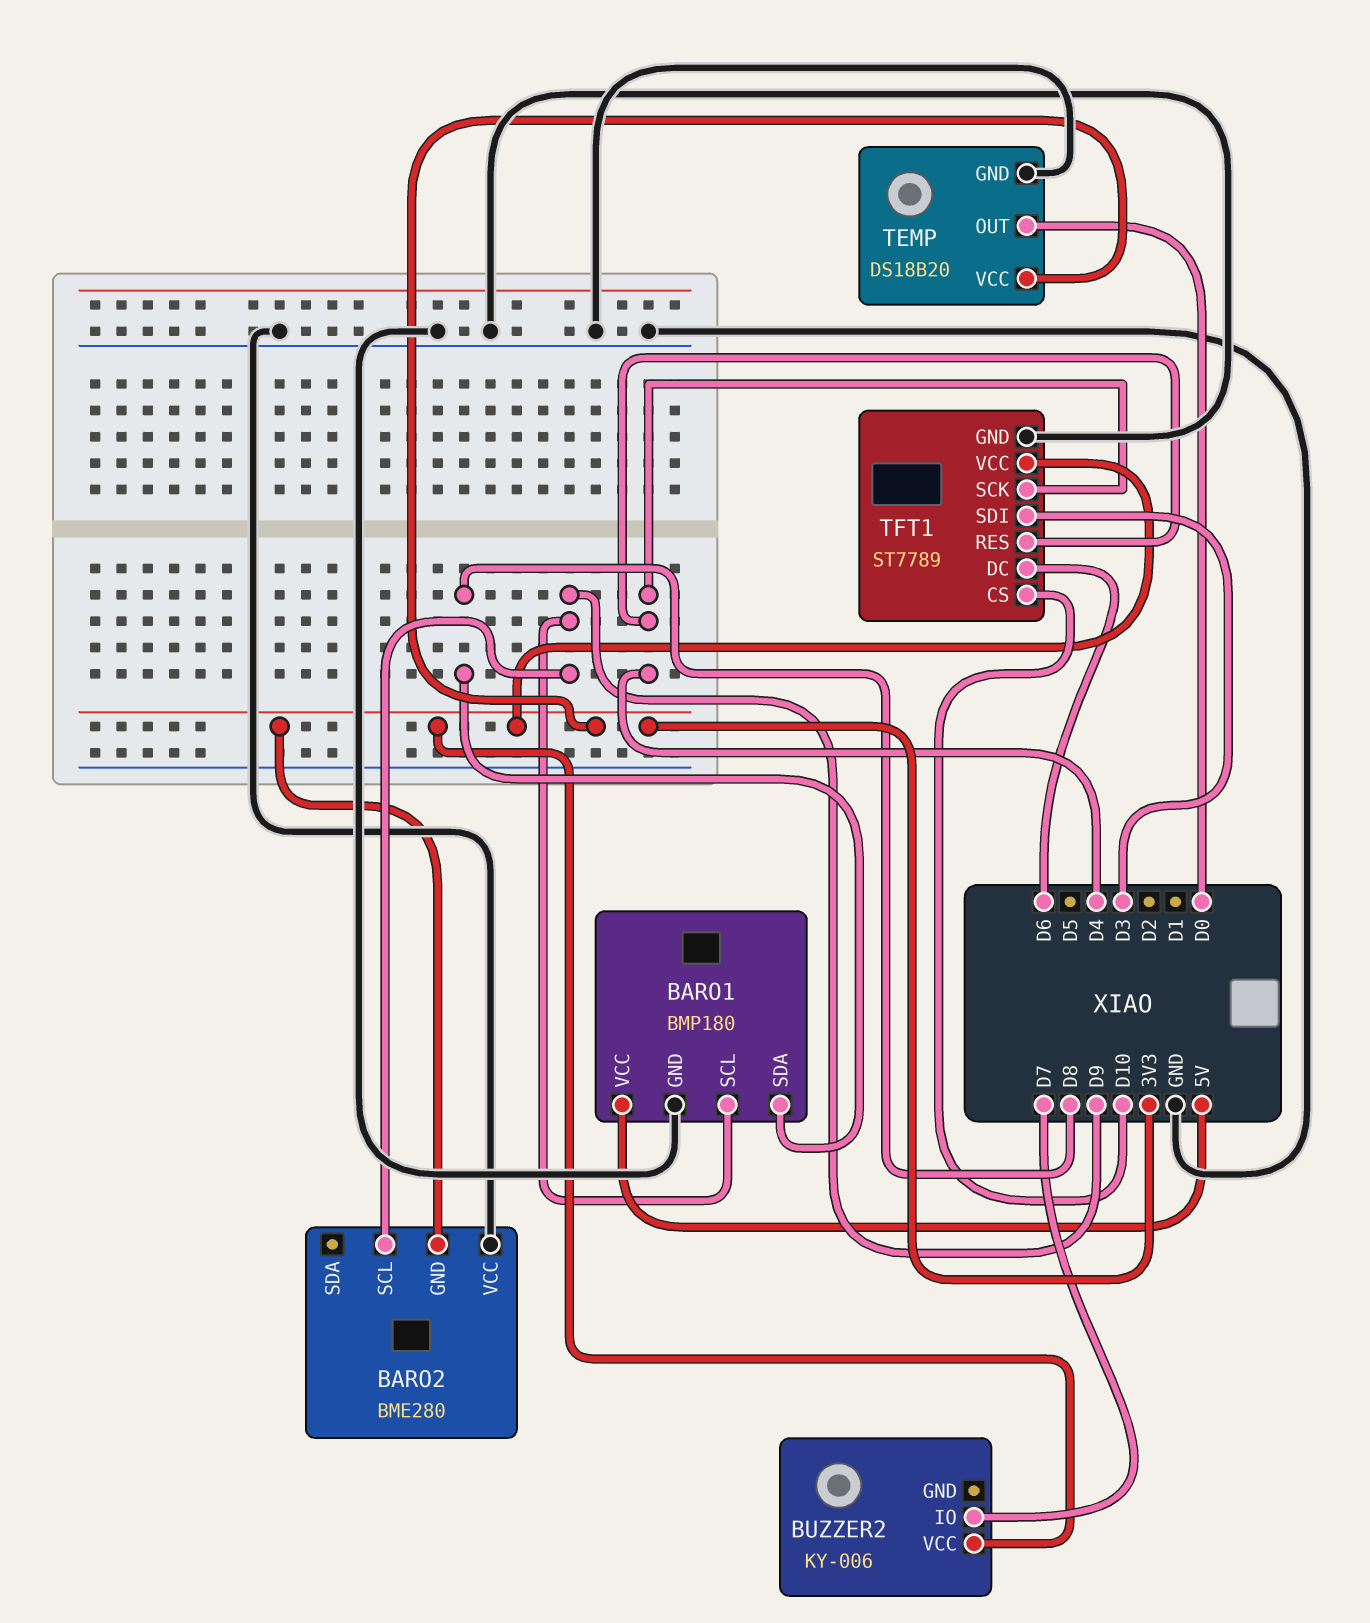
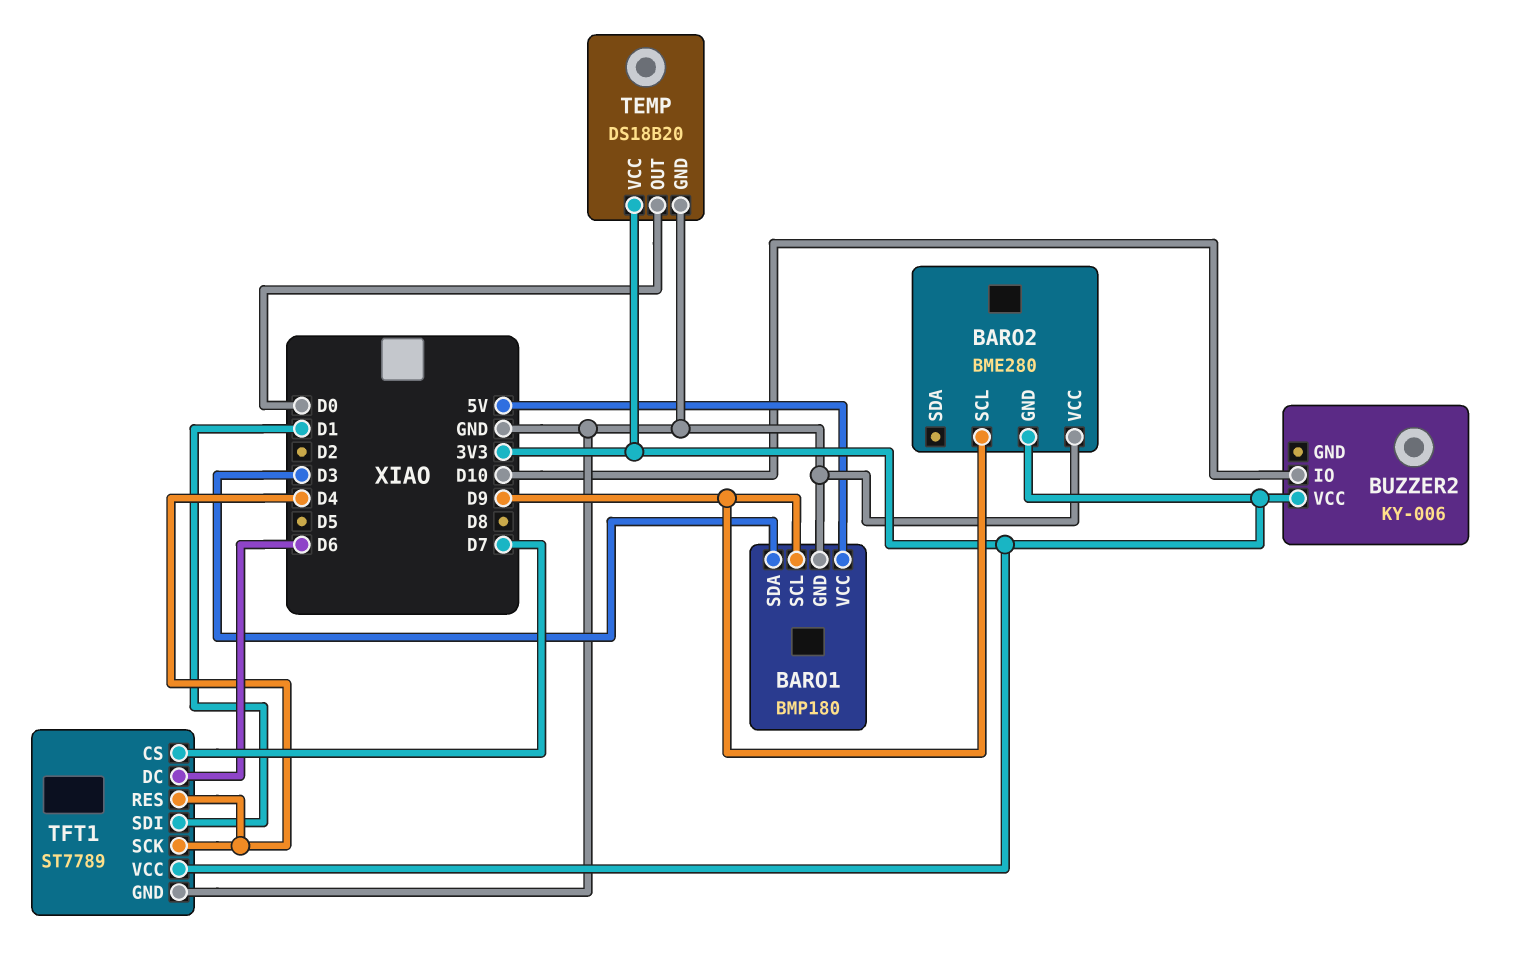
BARO1 pin SDA: D8 -> D3
BUZZER2 pin IO: D7 -> D10
TFT1 pin CS: D10 -> D7
TFT1 pin SDI: D3 -> D1

